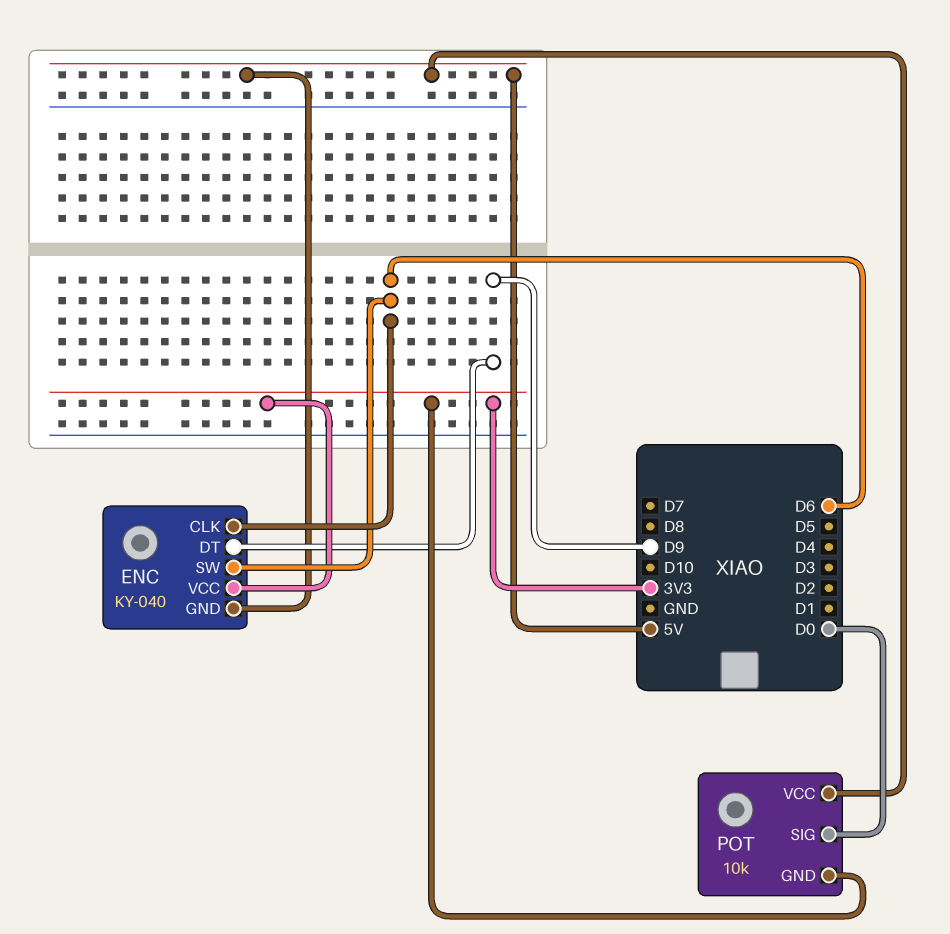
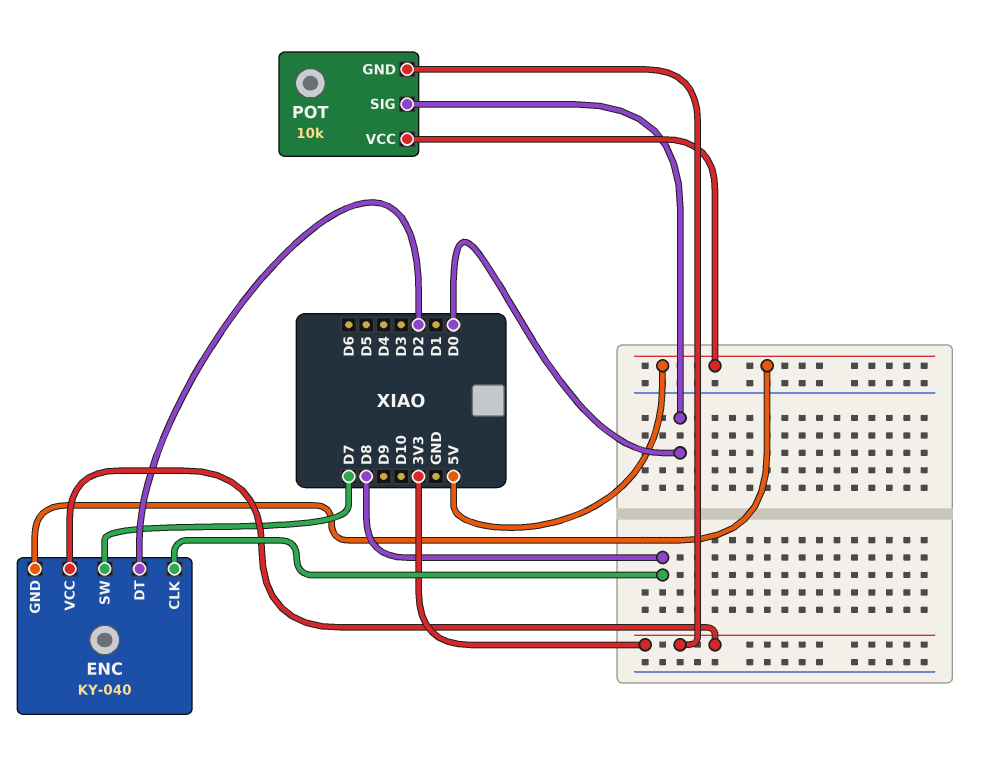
ENC pin CLK: D6 -> D8
ENC pin DT: D9 -> D2
ENC pin SW: D6 -> D7

